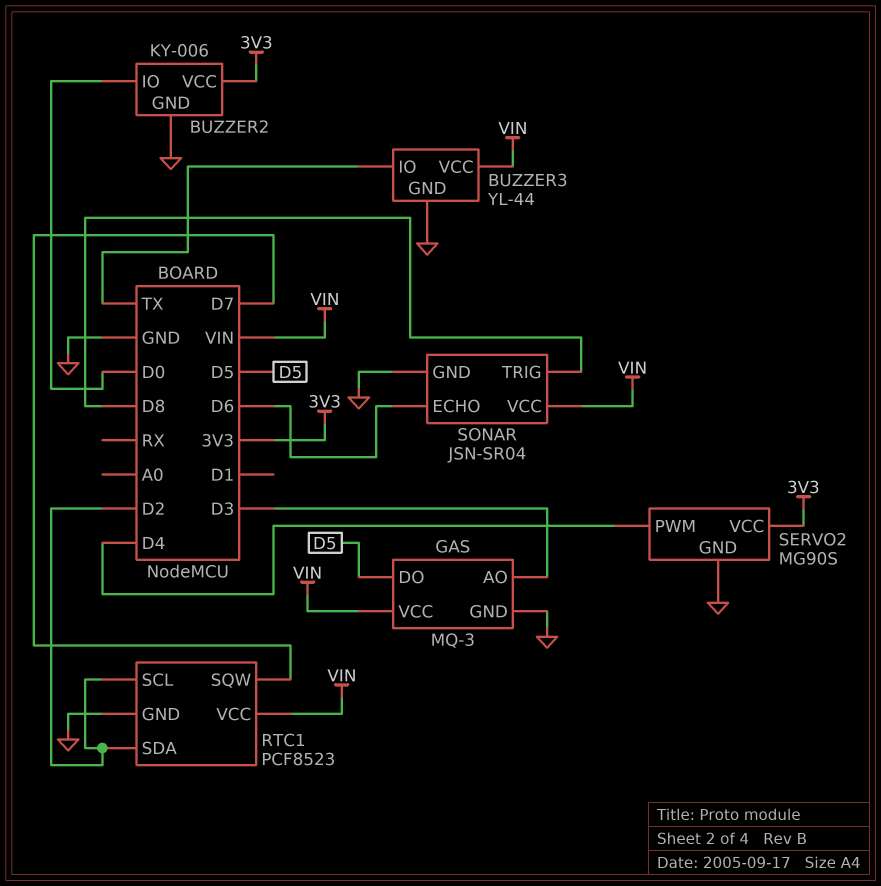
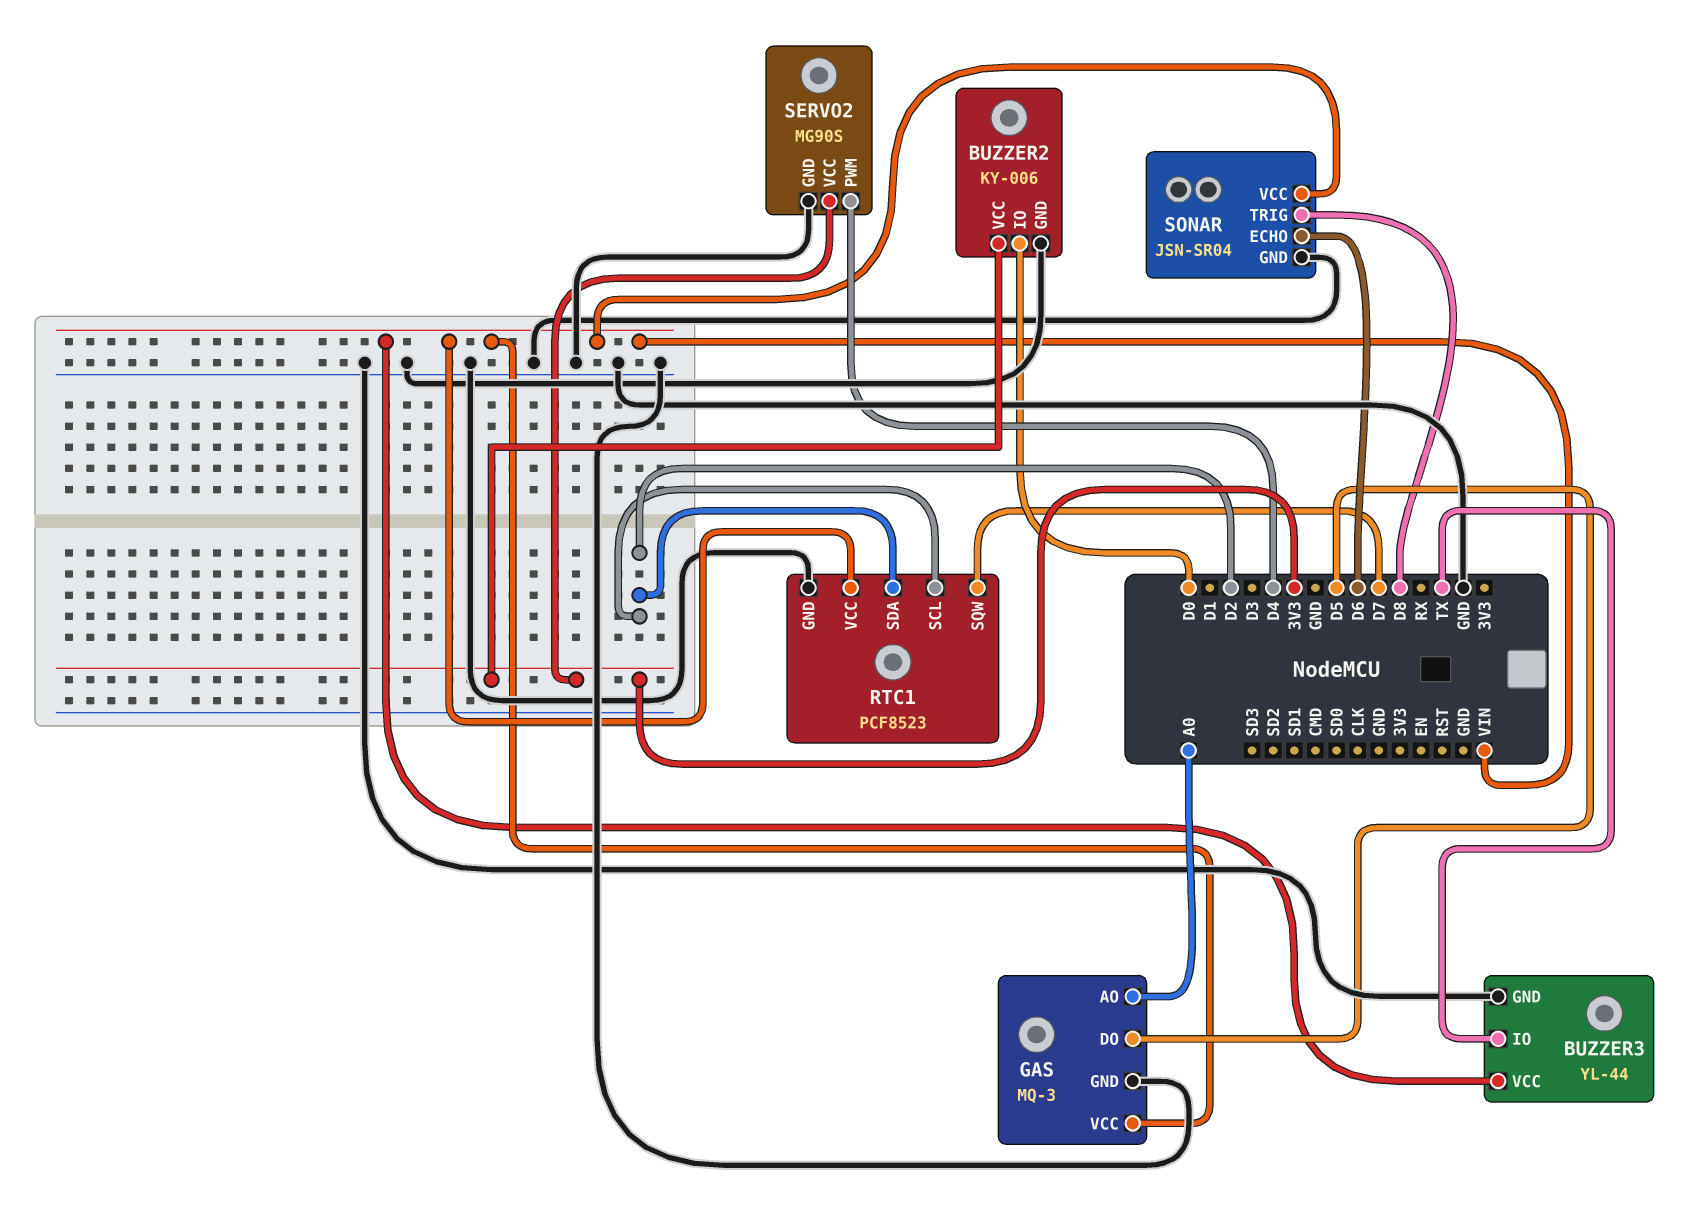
GAS pin AO: D3 -> A0

